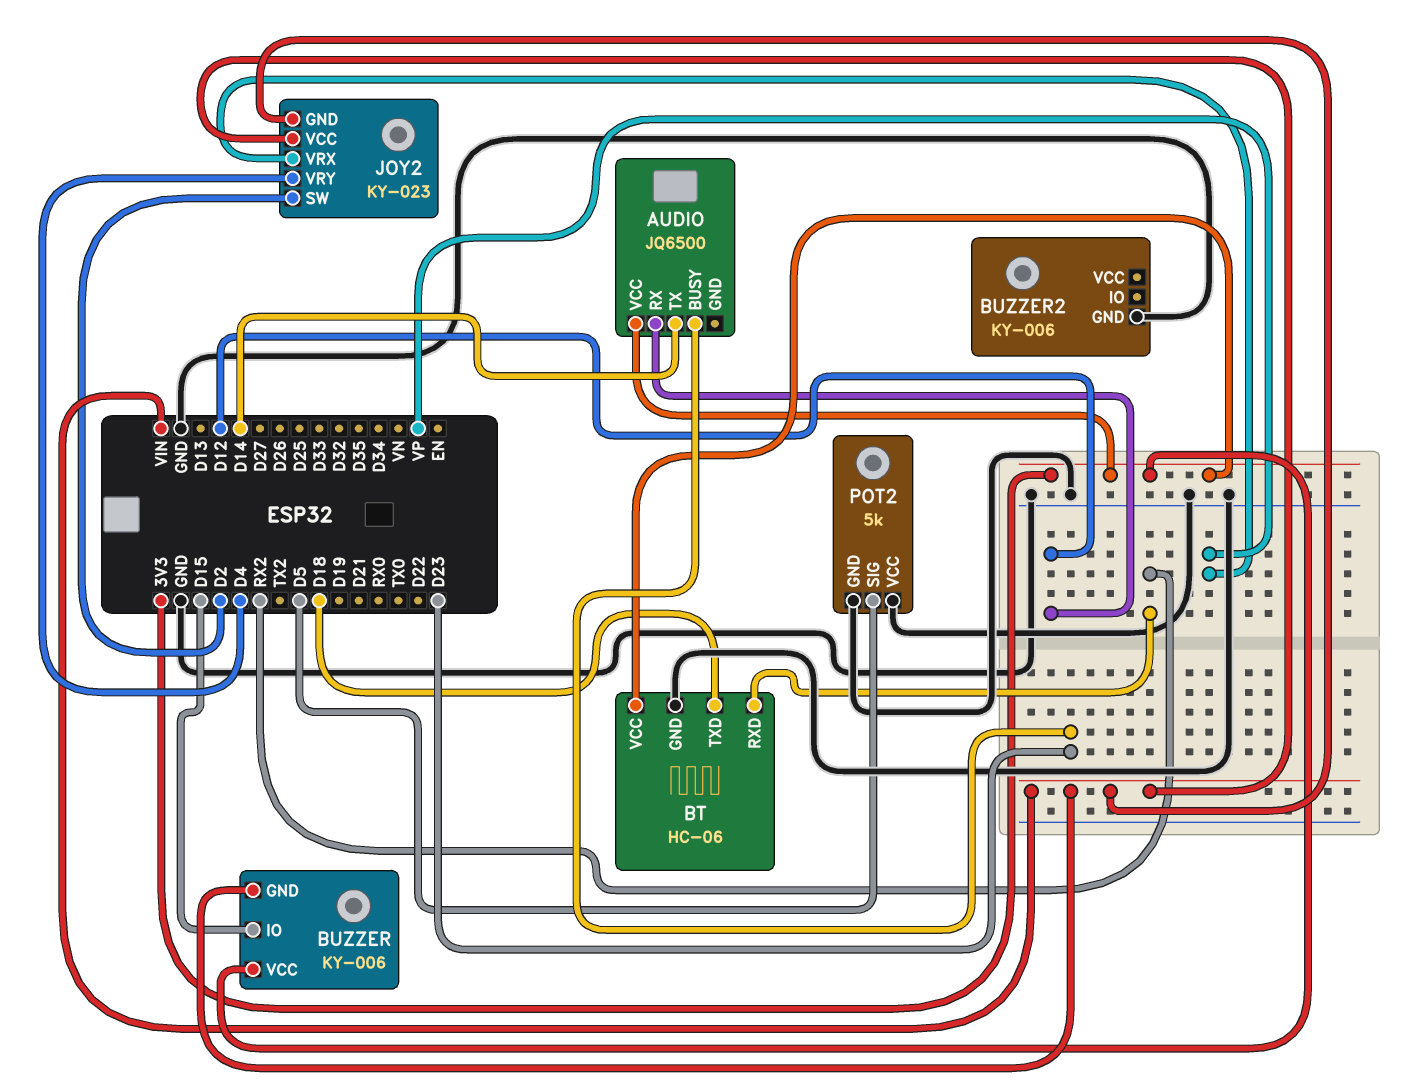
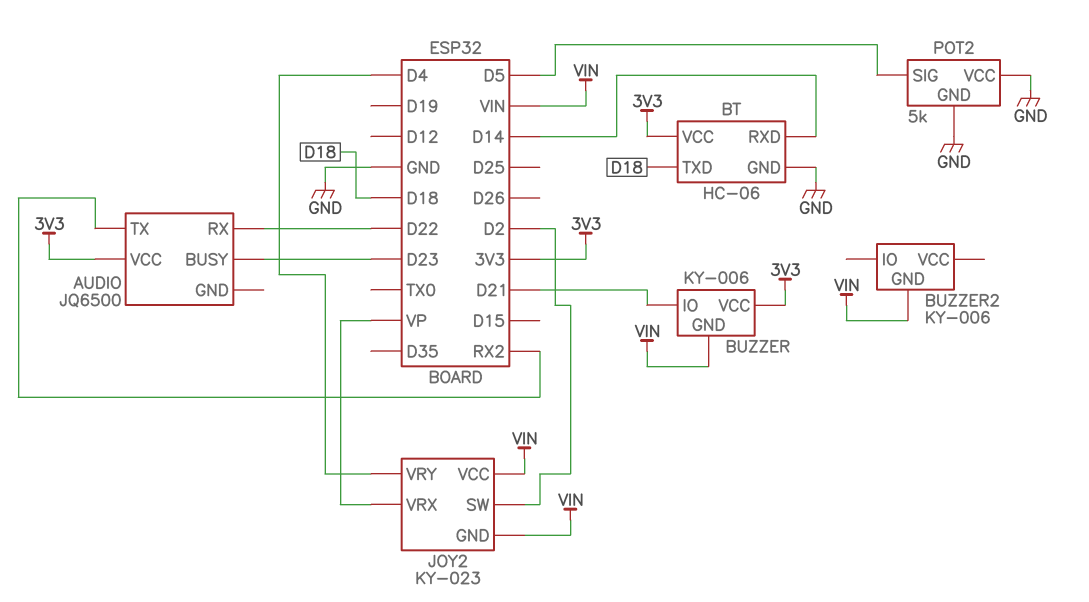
AUDIO pin RX: D12 -> D22
AUDIO pin TX: D14 -> RX2
BT pin RXD: RX2 -> D14
BUZZER pin IO: D15 -> D21
BUZZER2 pin GND: GND -> VIN

